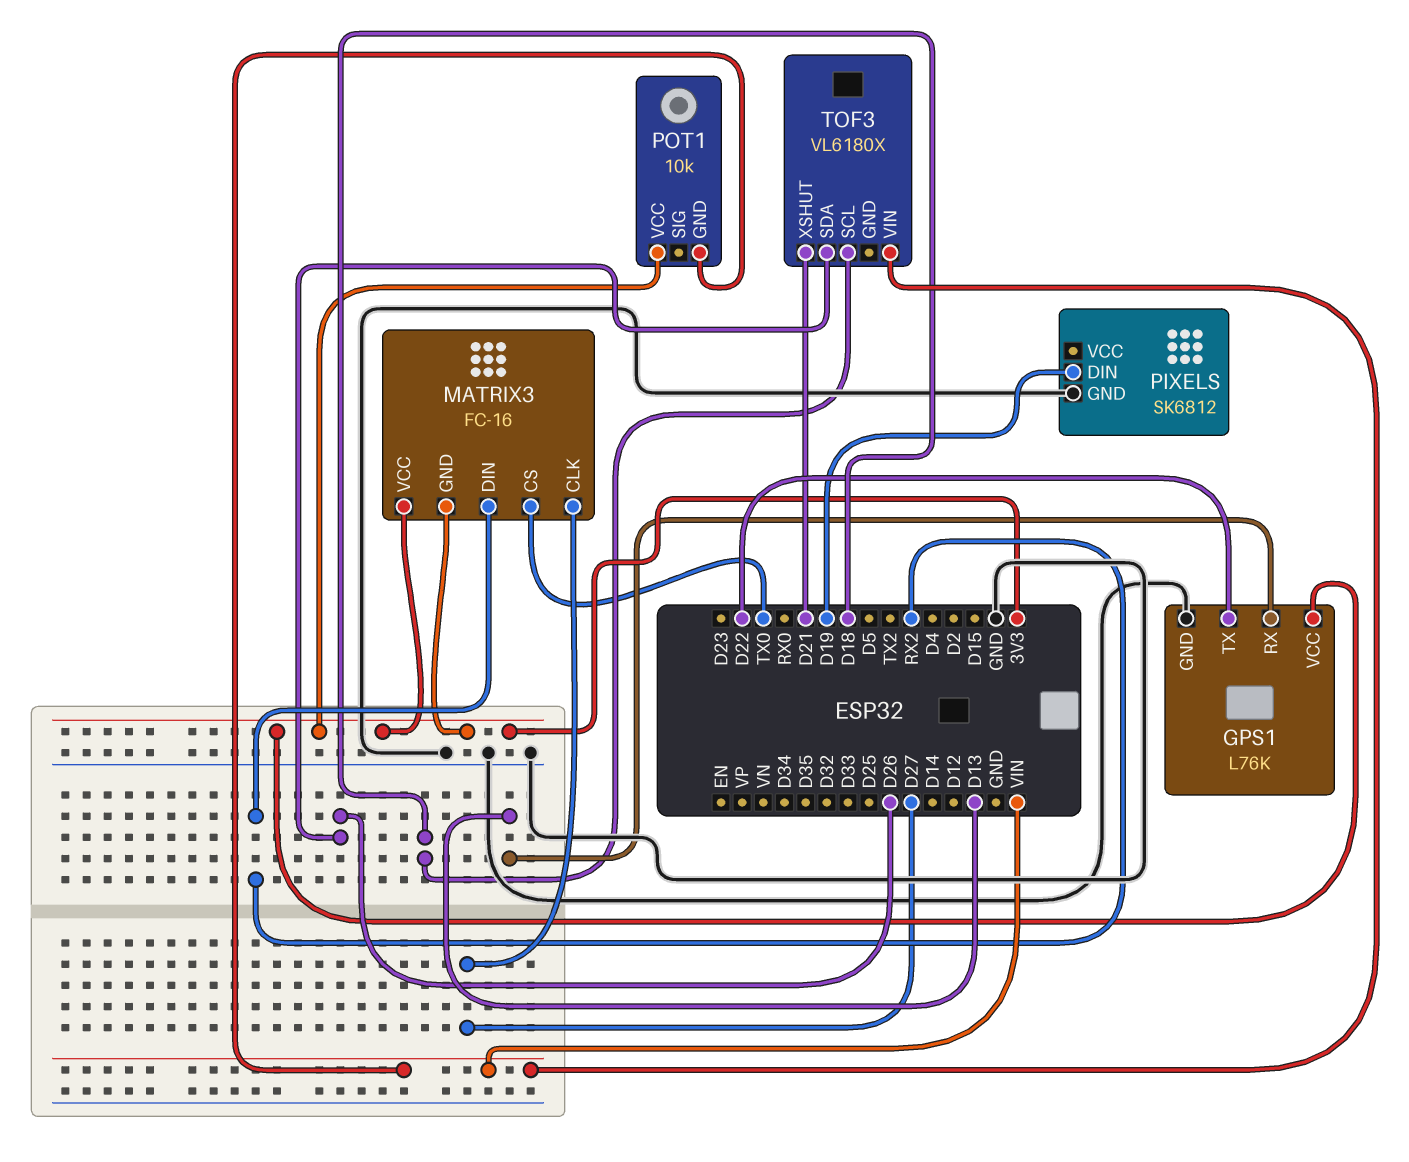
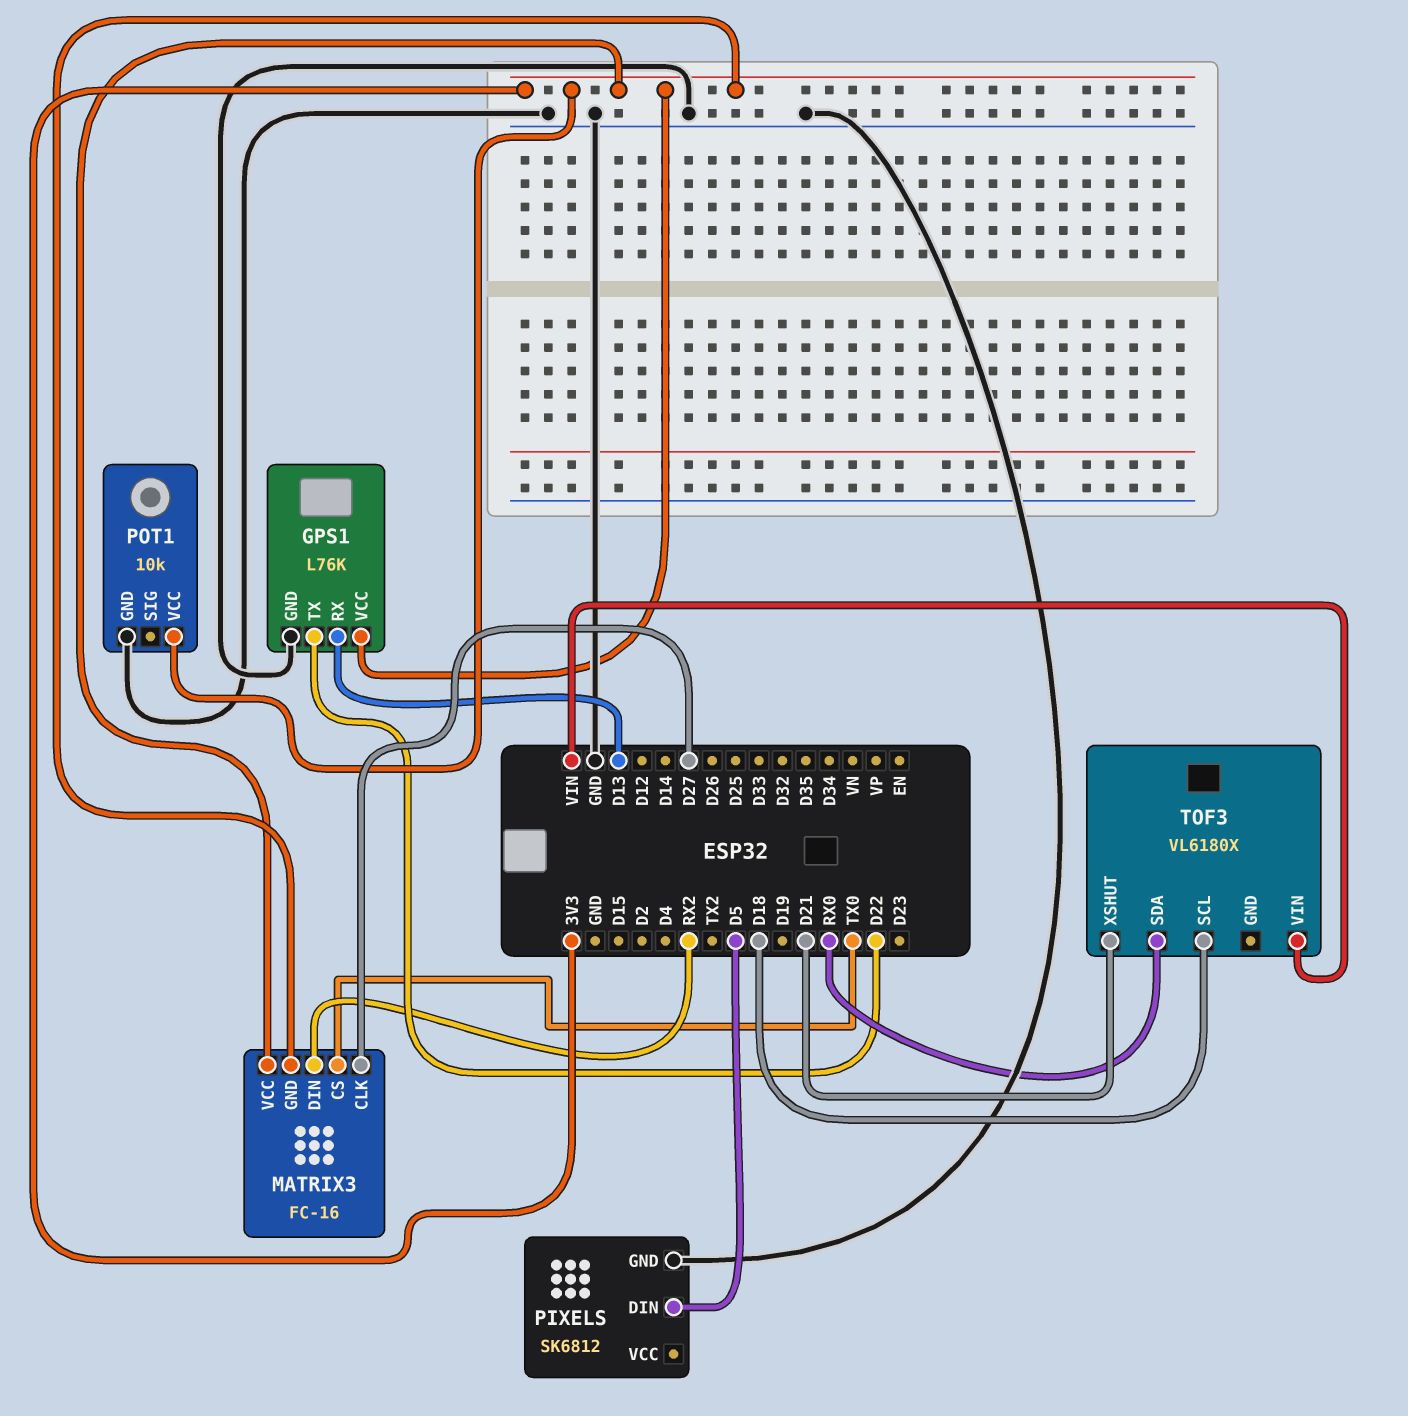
PIXELS pin DIN: D19 -> D5
POT1 pin GND: VIN -> GND
TOF3 pin SDA: D26 -> RX0

